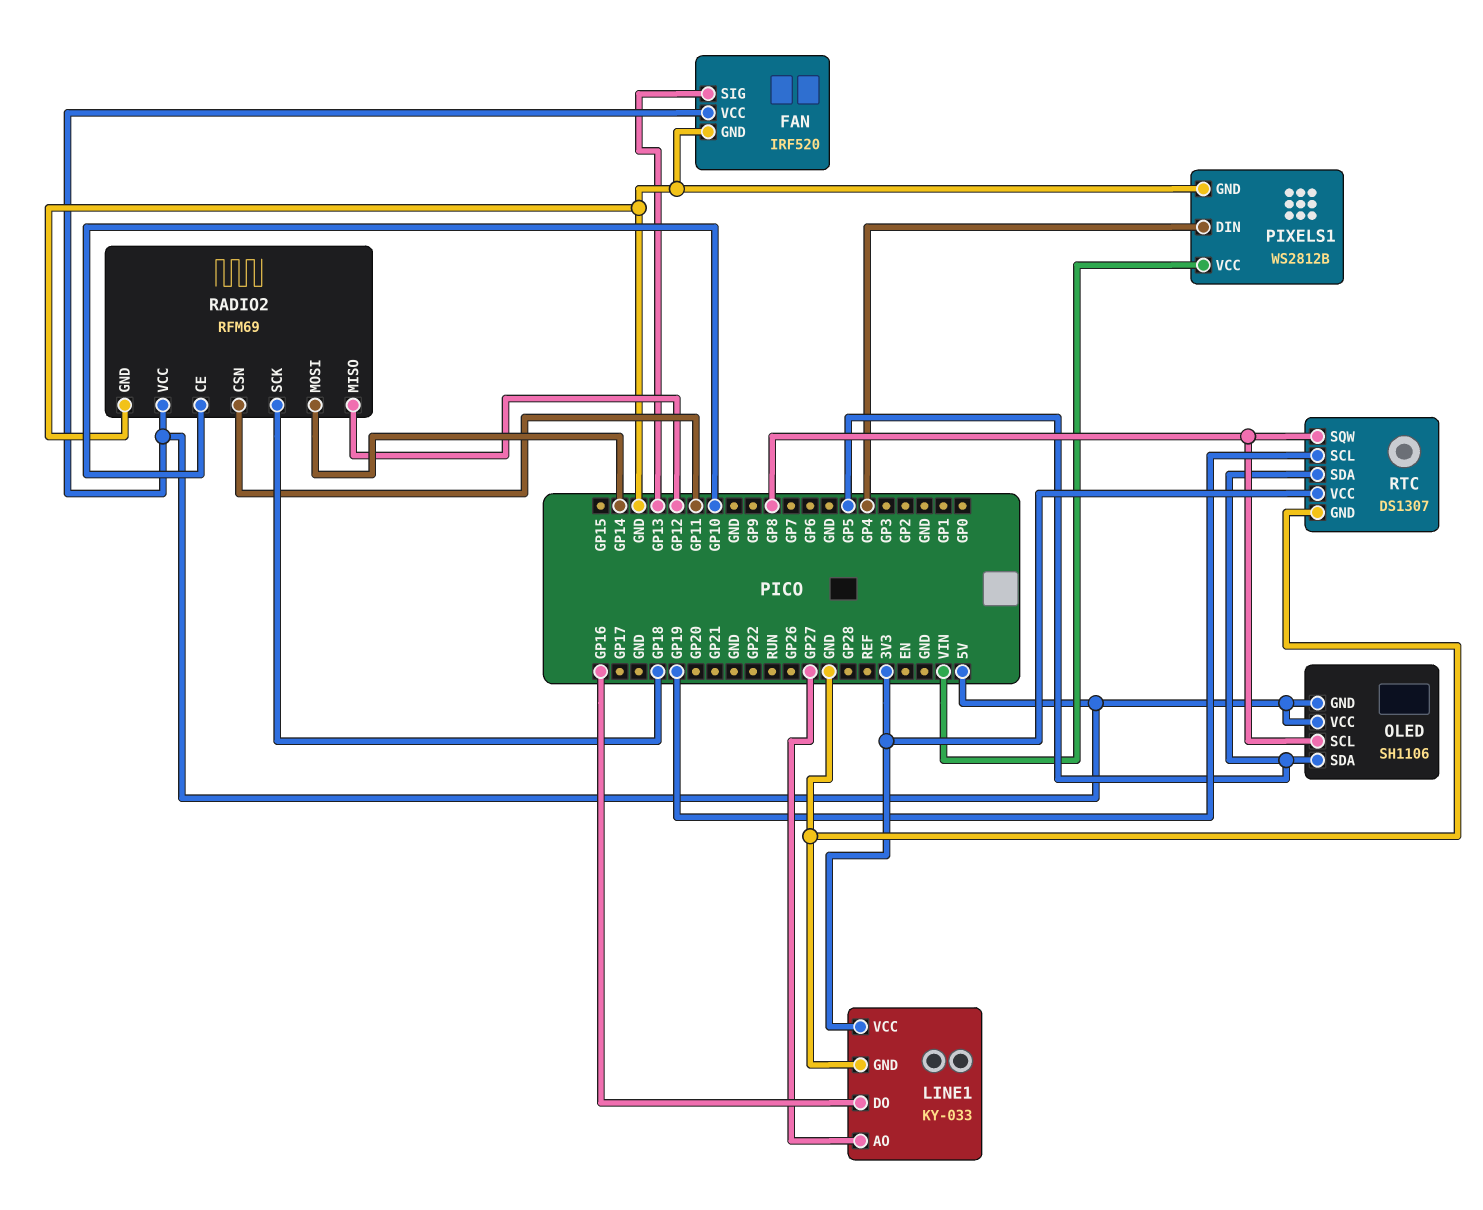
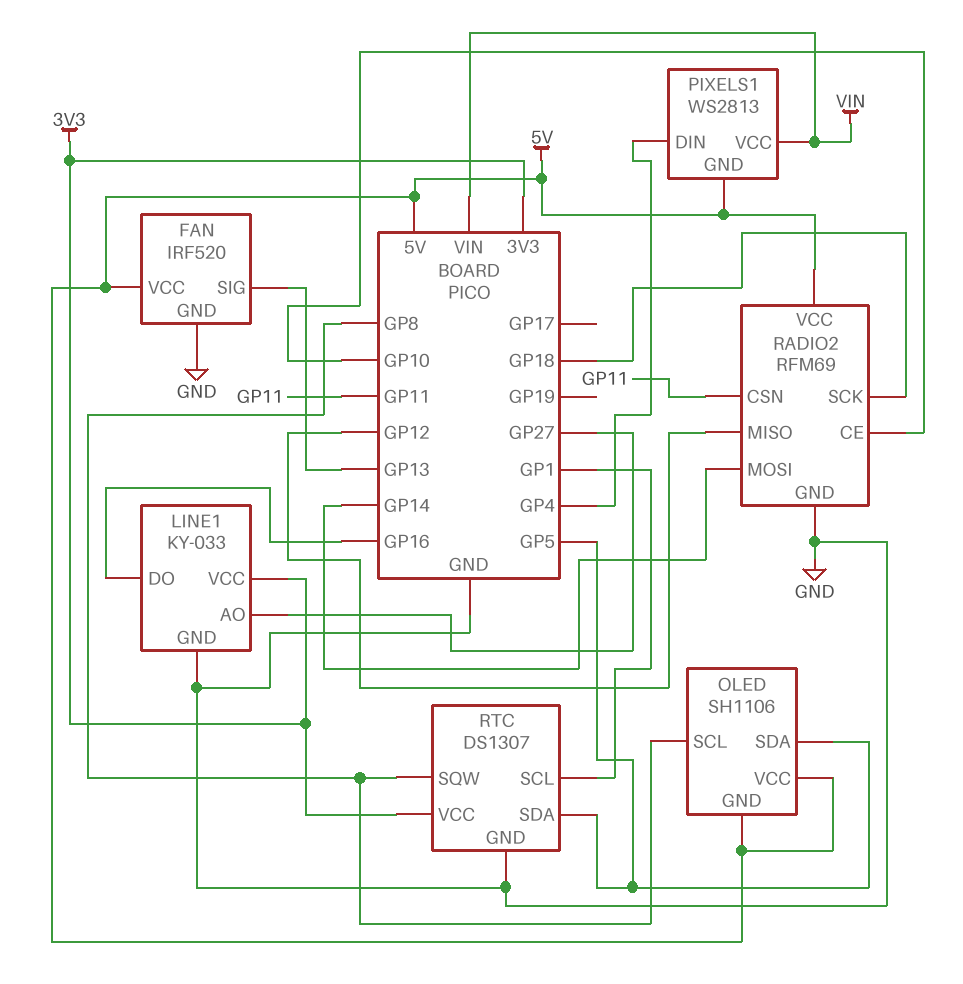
PIXELS1: WS2812B -> WS2813
PIXELS1 pin GND: GND -> 5V
RTC pin SCL: GP19 -> GP1

